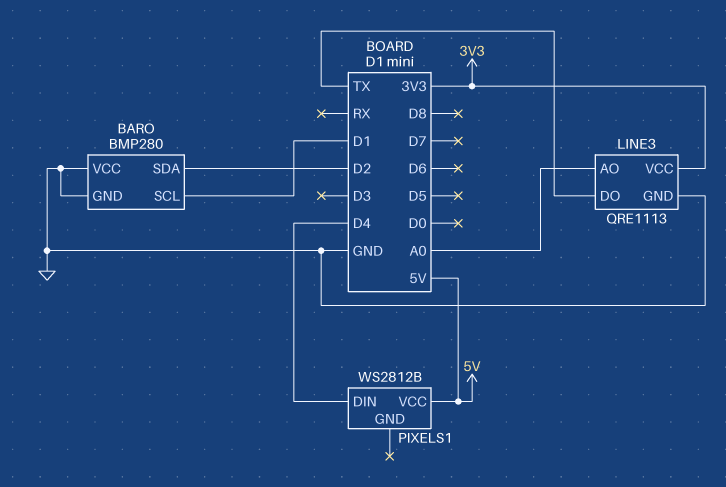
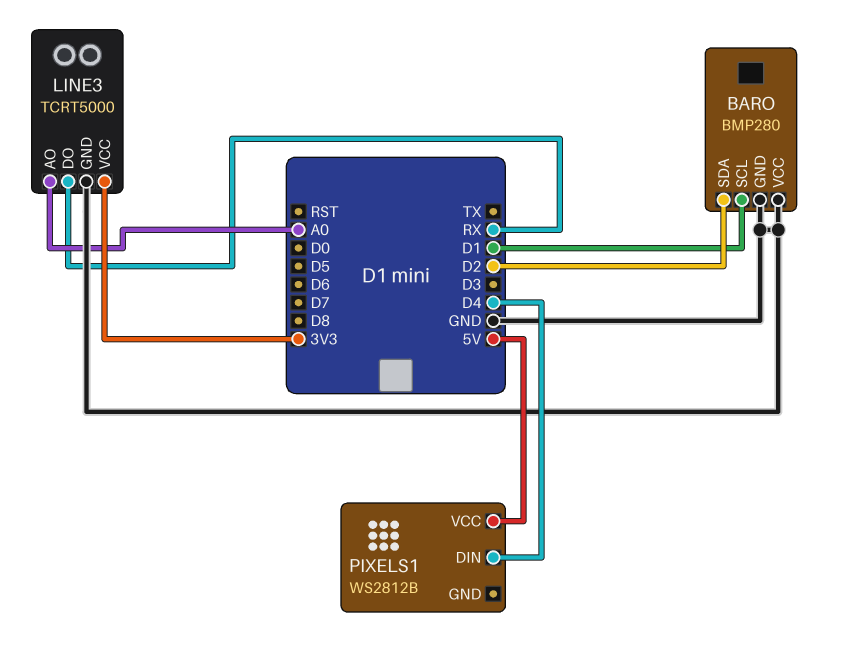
LINE3: QRE1113 -> TCRT5000
LINE3 pin DO: TX -> RX

